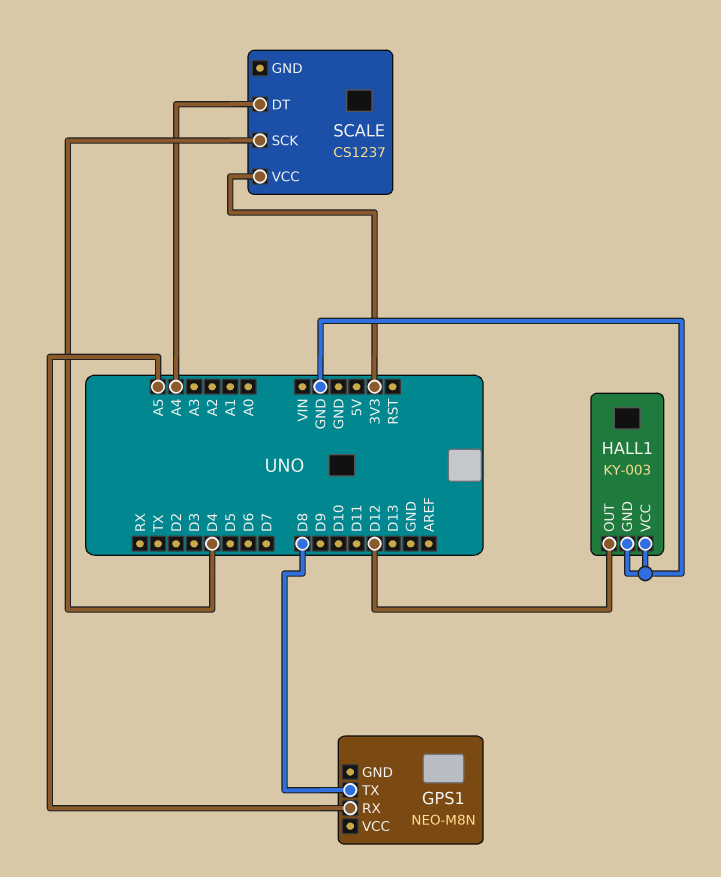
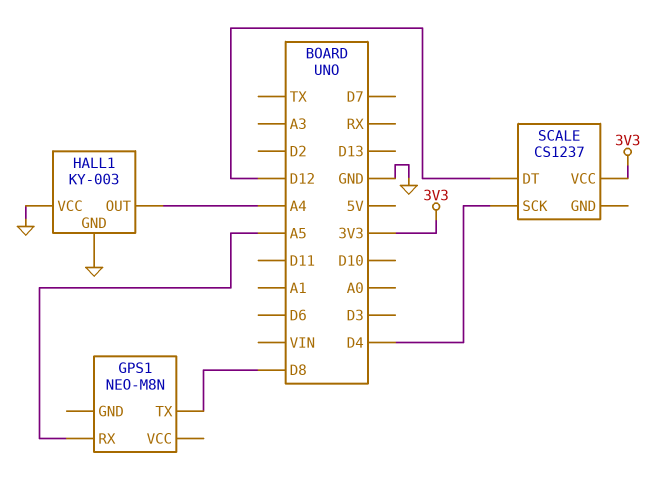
HALL1 pin OUT: D12 -> A4
SCALE pin DT: A4 -> D12

